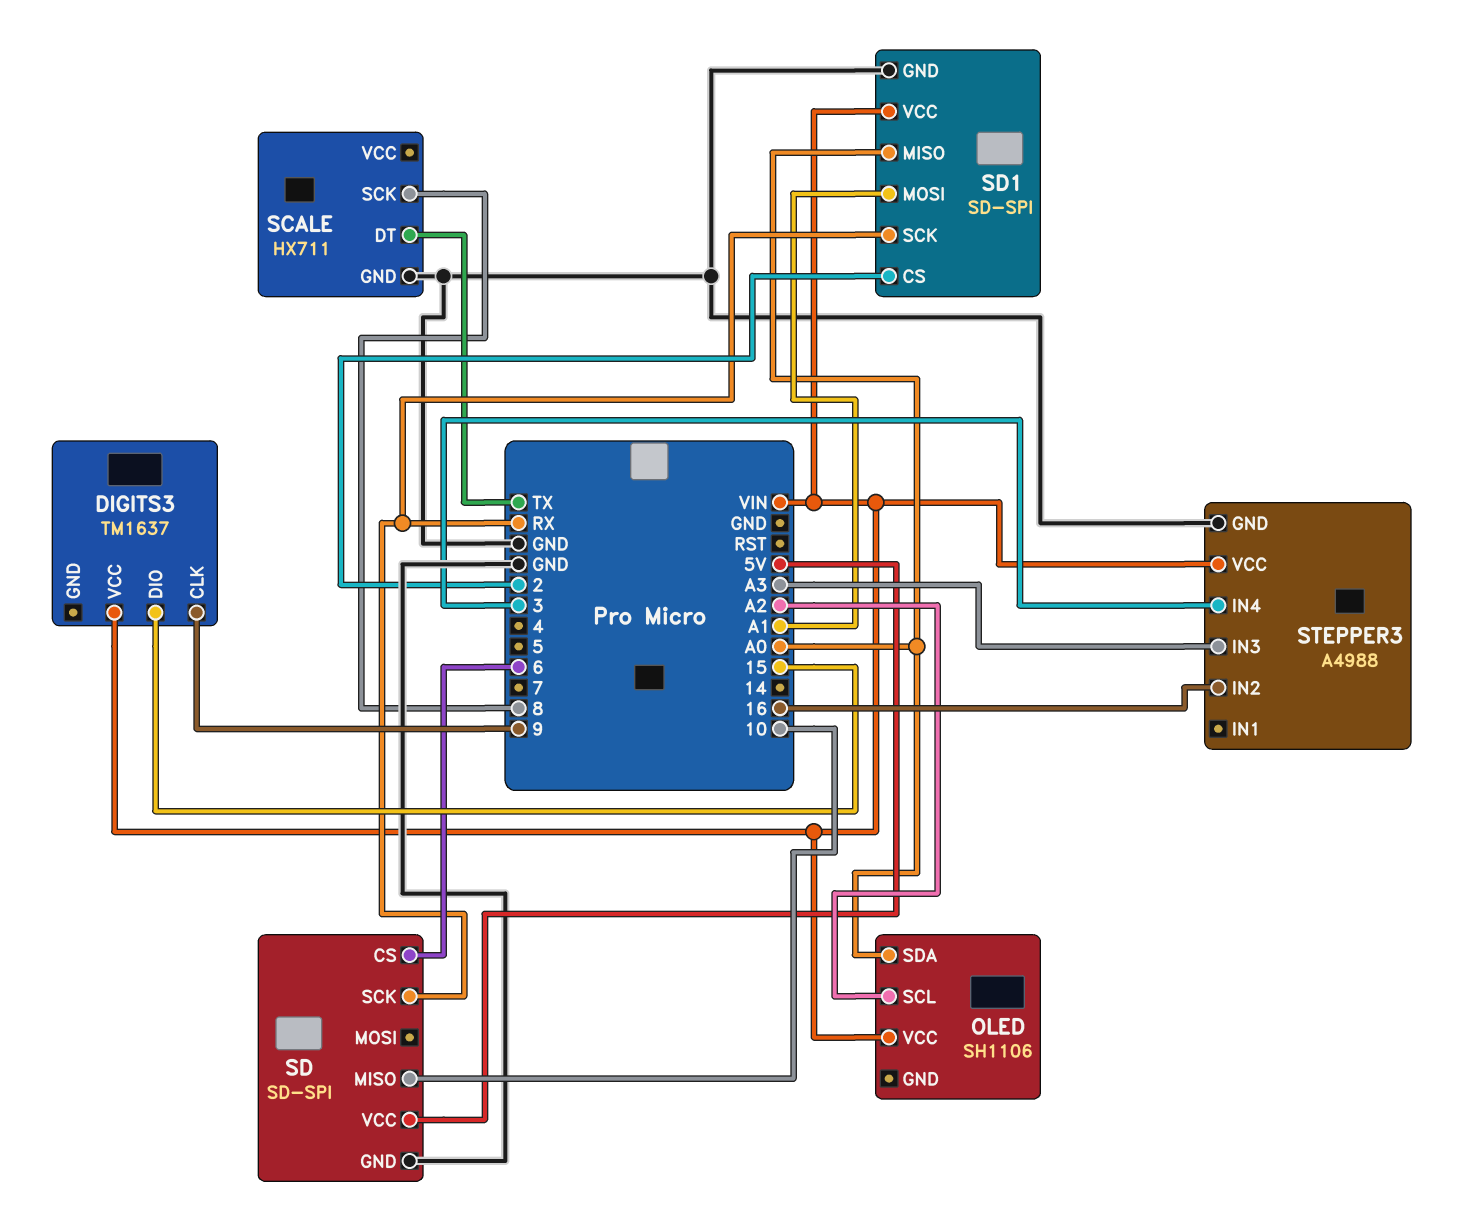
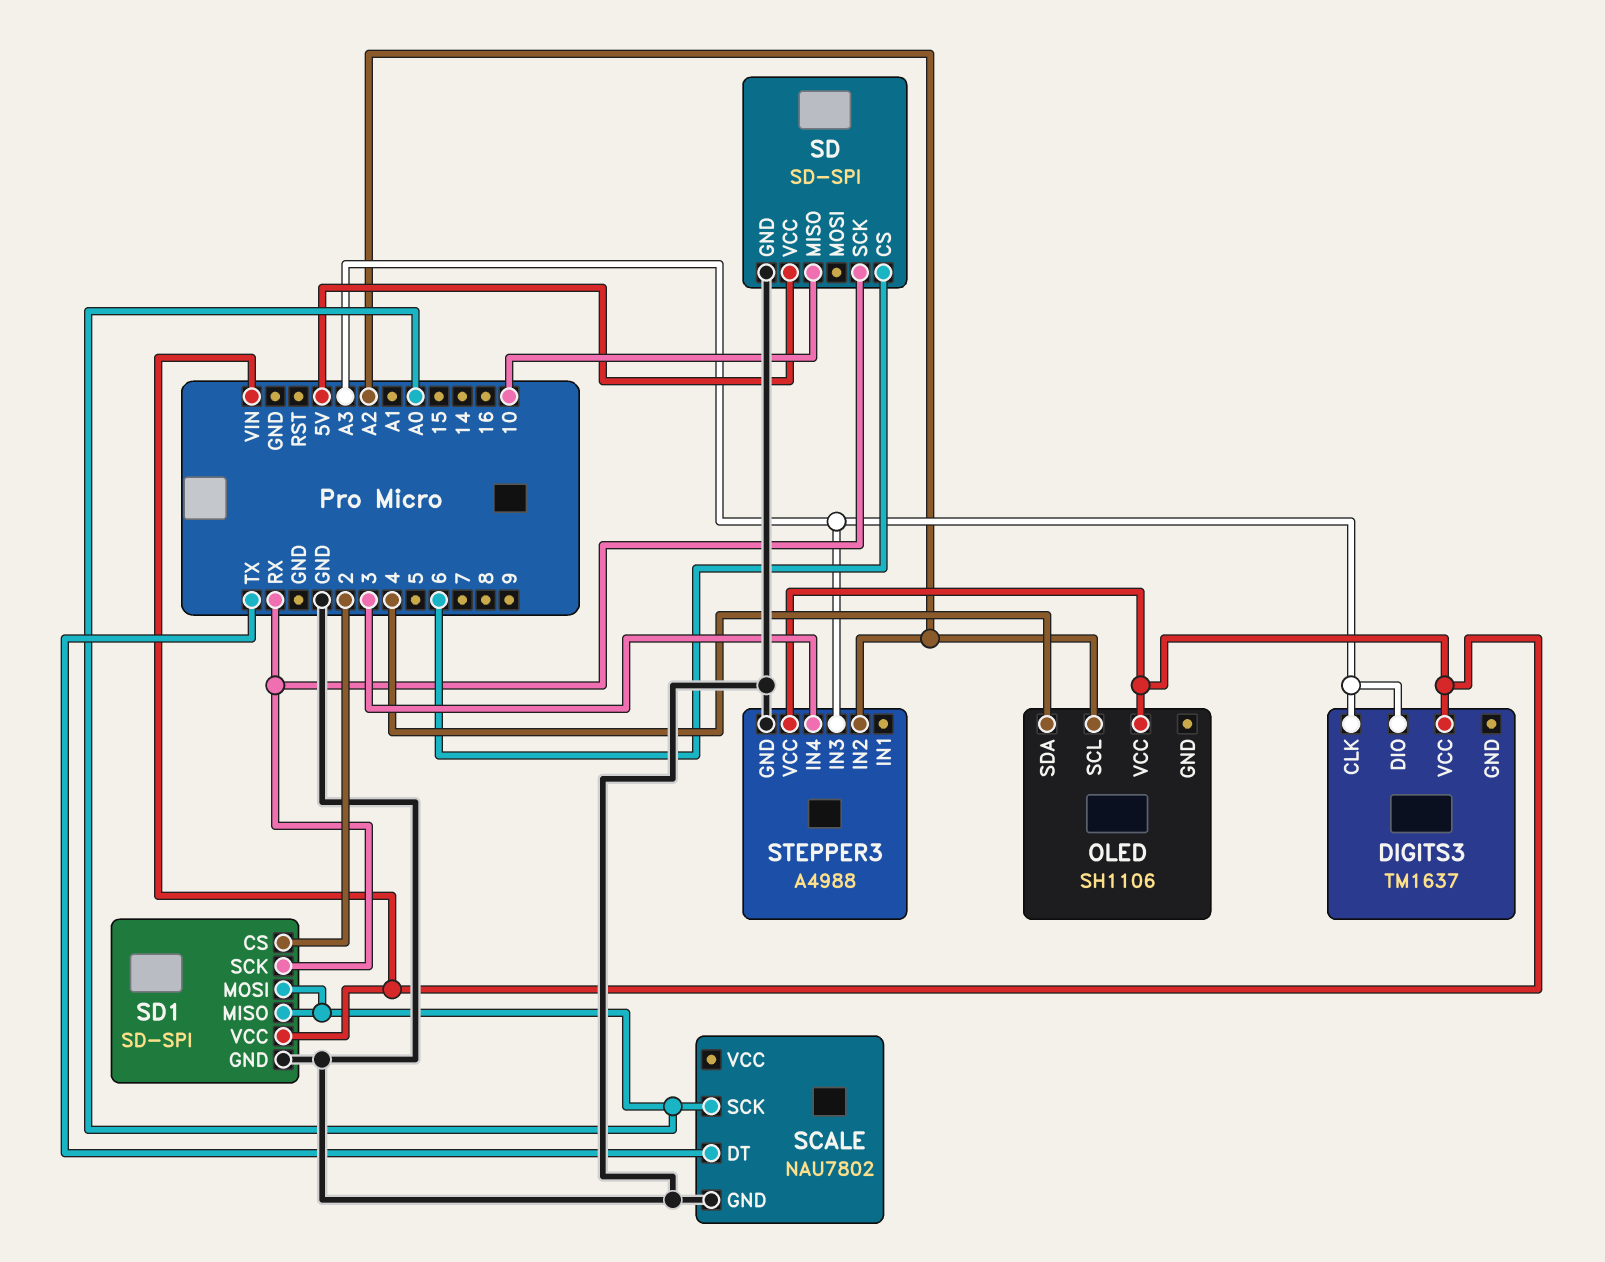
DIGITS3 pin CLK: 9 -> A3
DIGITS3 pin DIO: 15 -> A3
OLED pin SDA: A0 -> 4
SCALE: HX711 -> NAU7802
SCALE pin SCK: 8 -> A0
SD1 pin MOSI: A1 -> A0
STEPPER3 pin IN2: 16 -> A2

